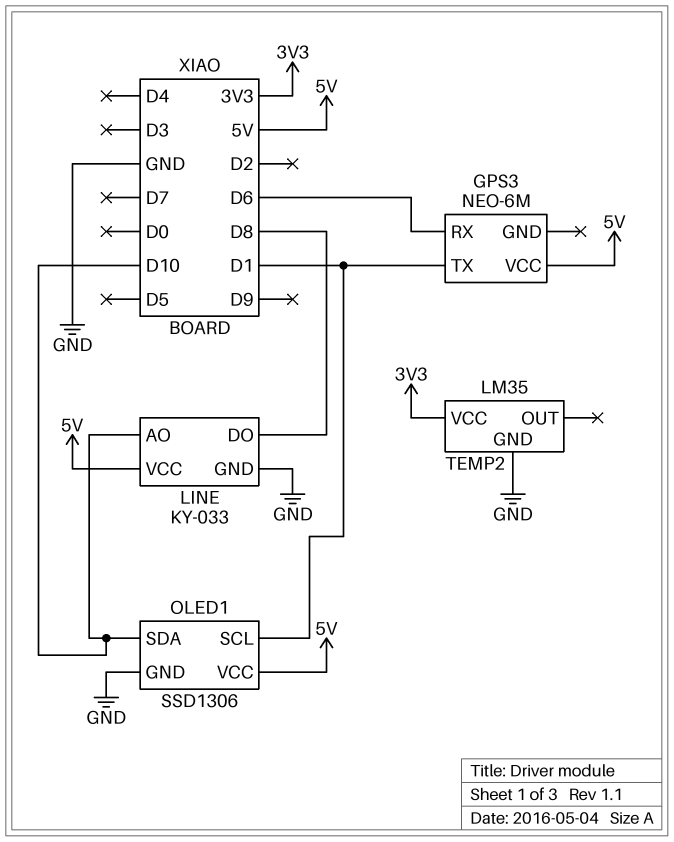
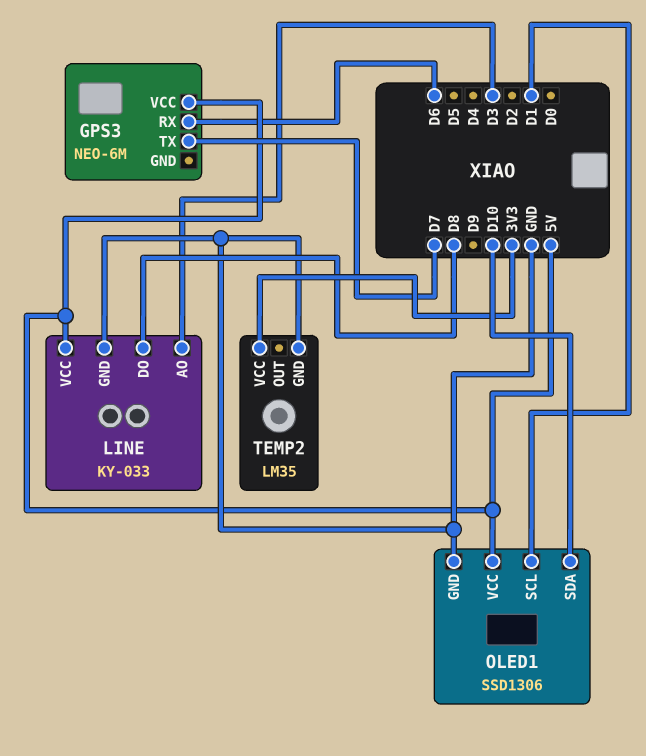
GPS3 pin TX: D1 -> D7
LINE pin AO: D10 -> D3

